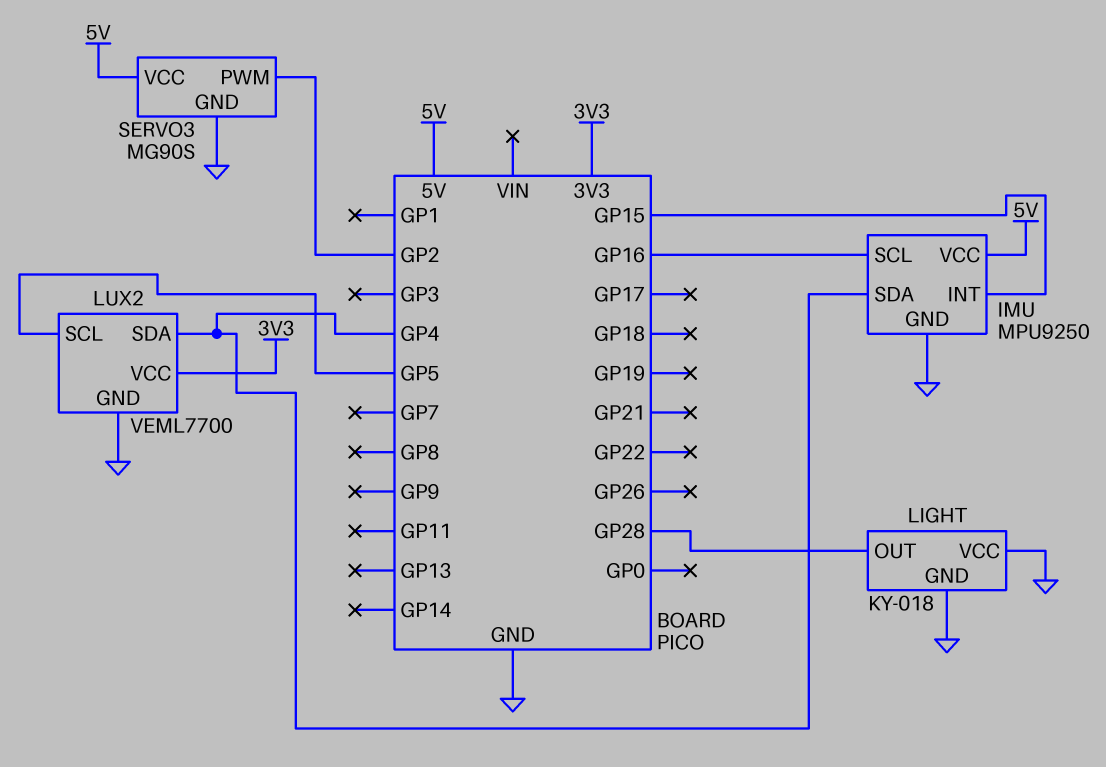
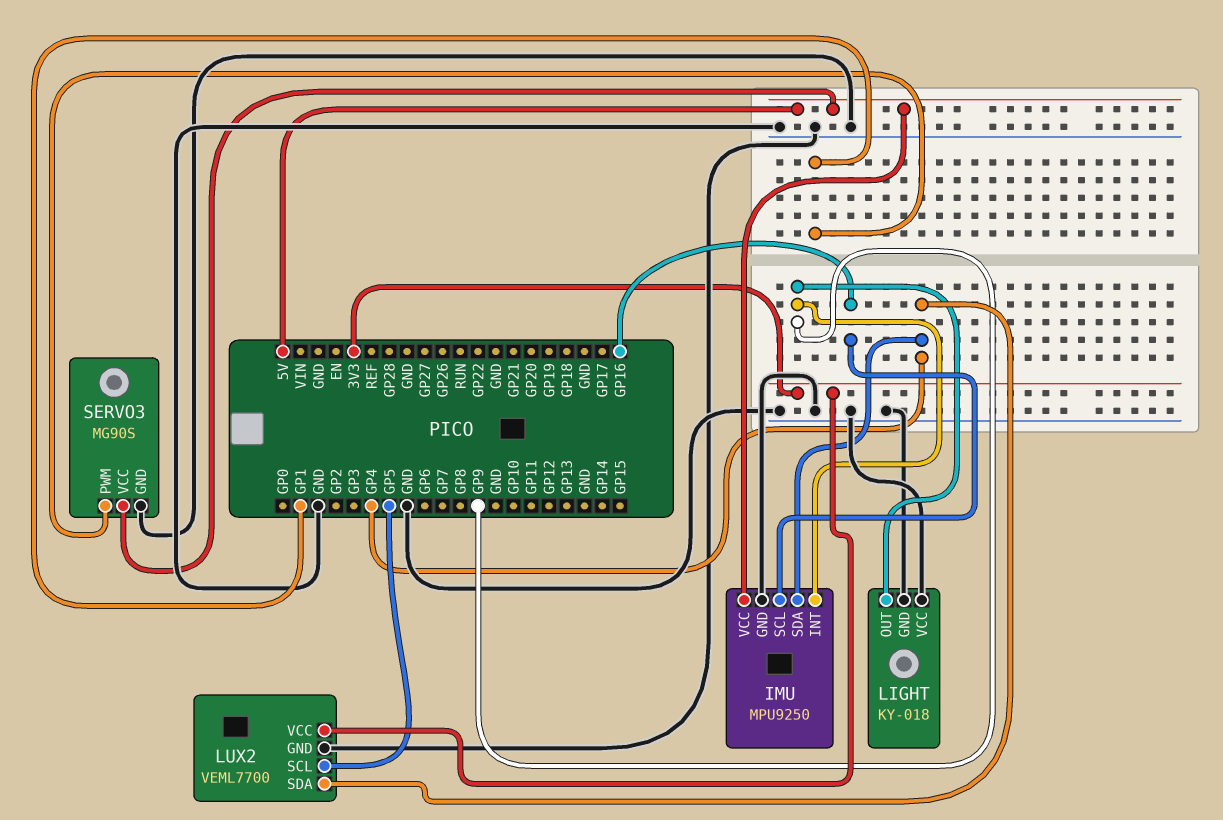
IMU pin INT: GP15 -> GP9
LIGHT pin OUT: GP28 -> GP9
SERVO3 pin PWM: GP2 -> GP1

